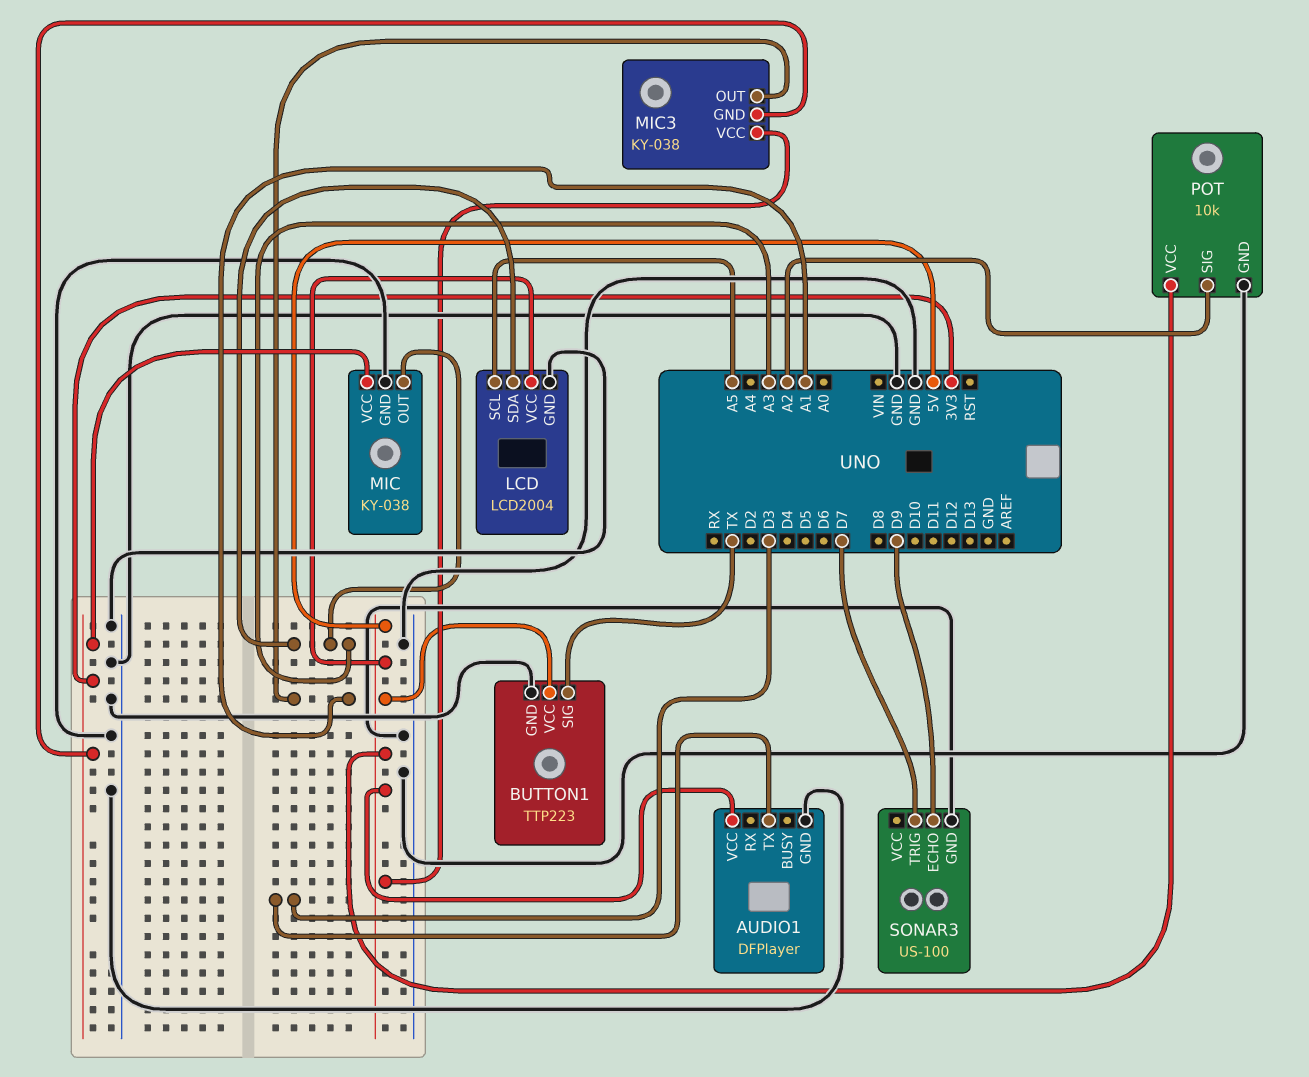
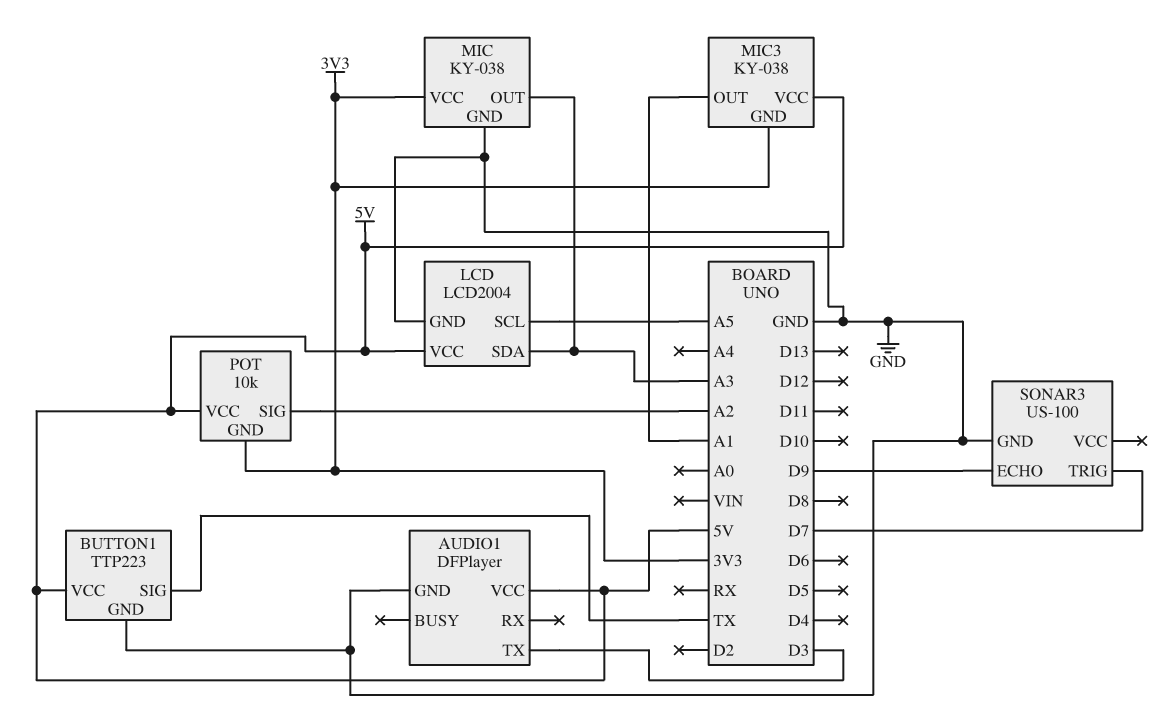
POT pin GND: GND -> 3V3

